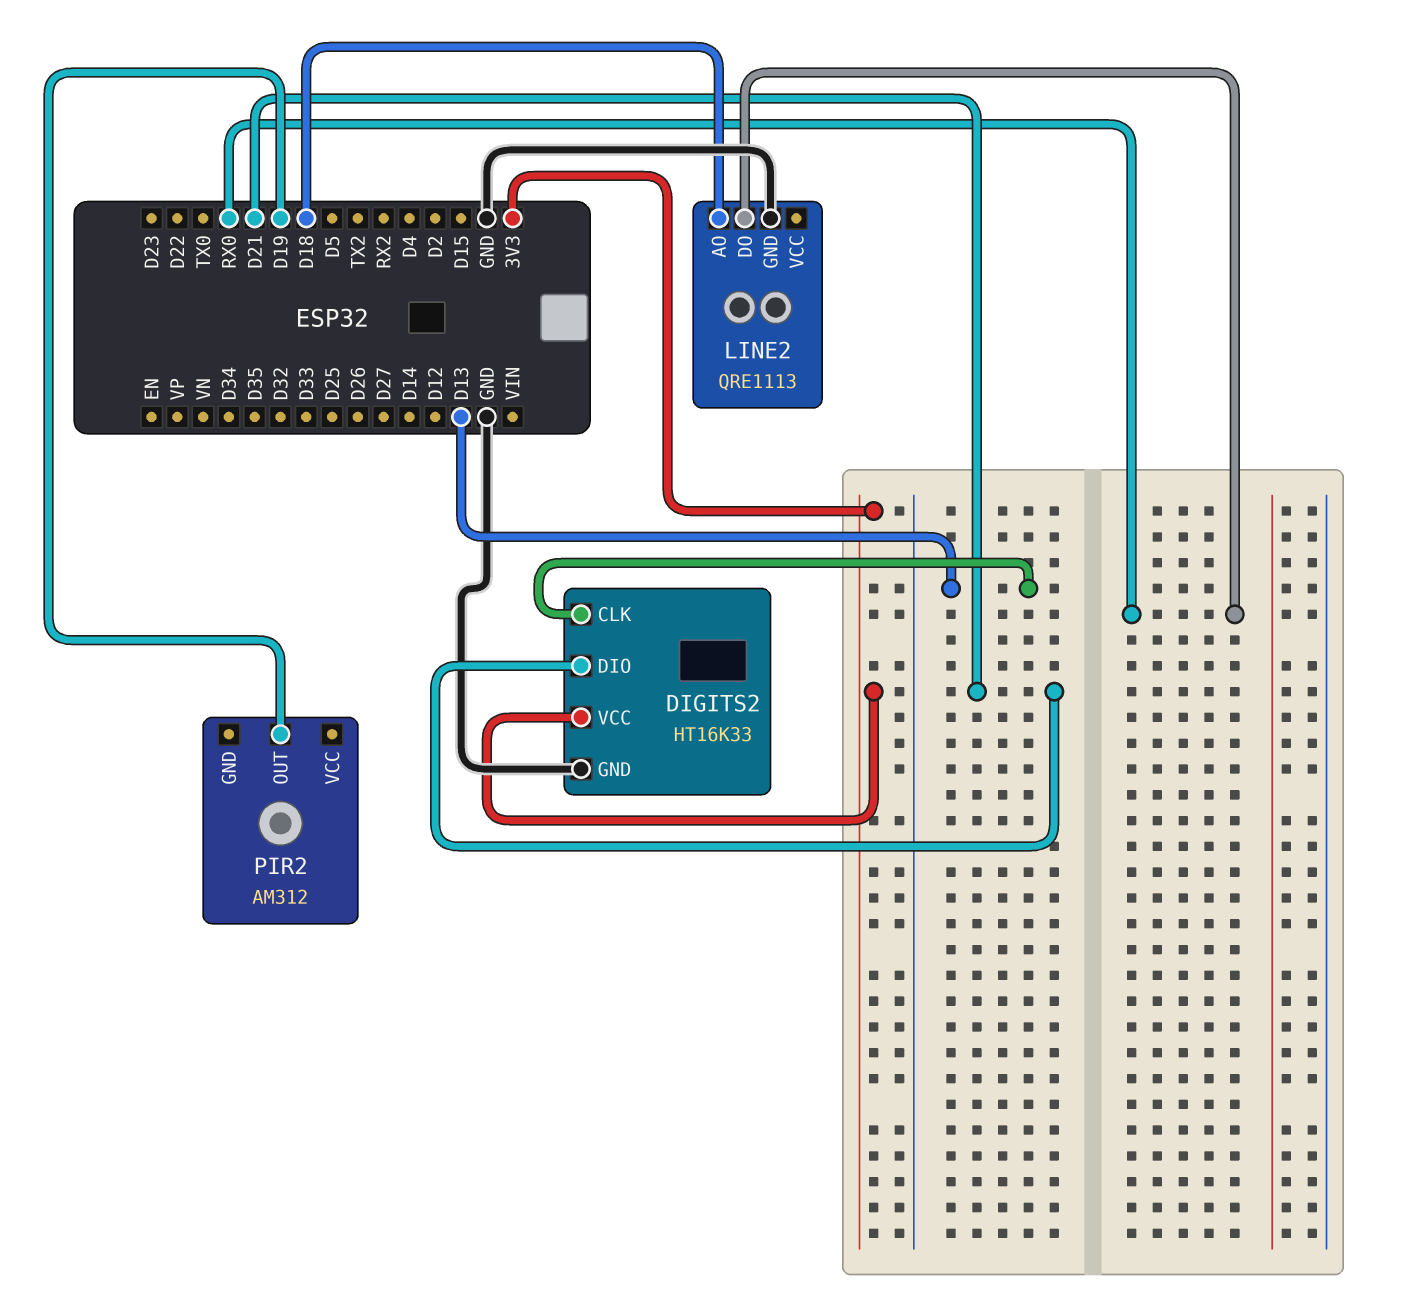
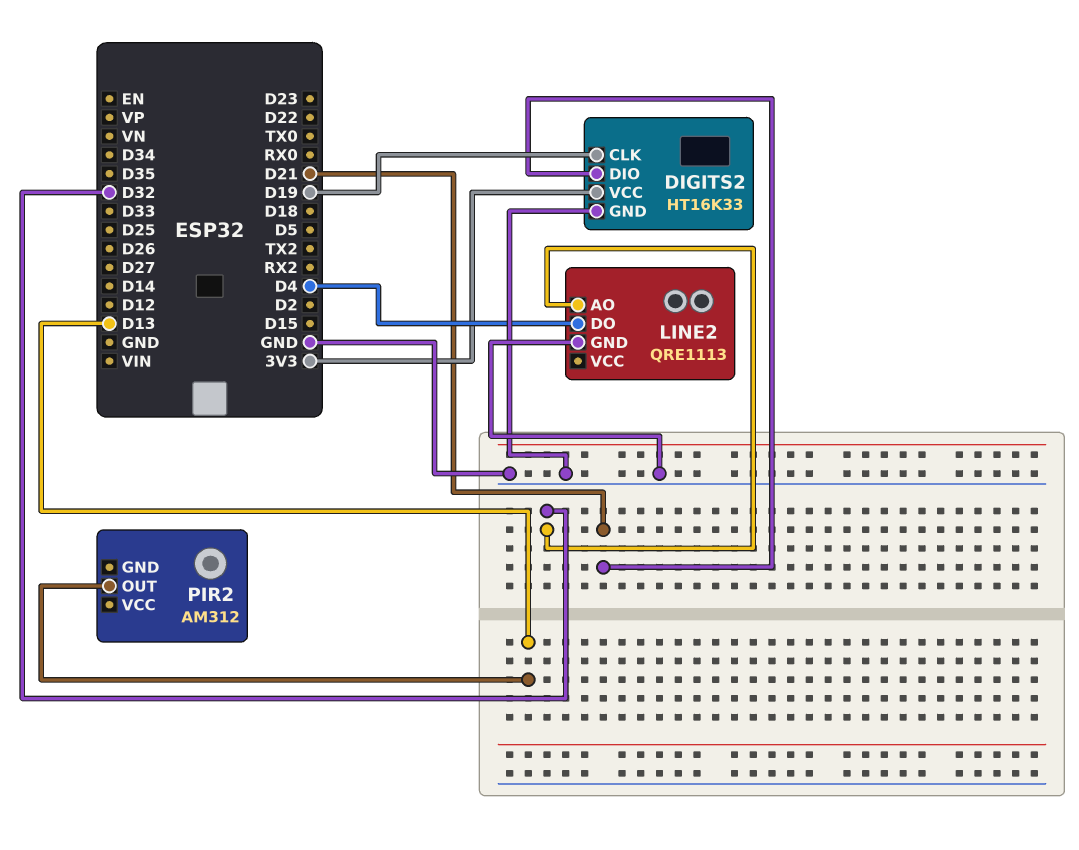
DIGITS2 pin CLK: D13 -> D19
LINE2 pin AO: D18 -> D32
LINE2 pin DO: RX0 -> D4
PIR2 pin OUT: D19 -> D13

